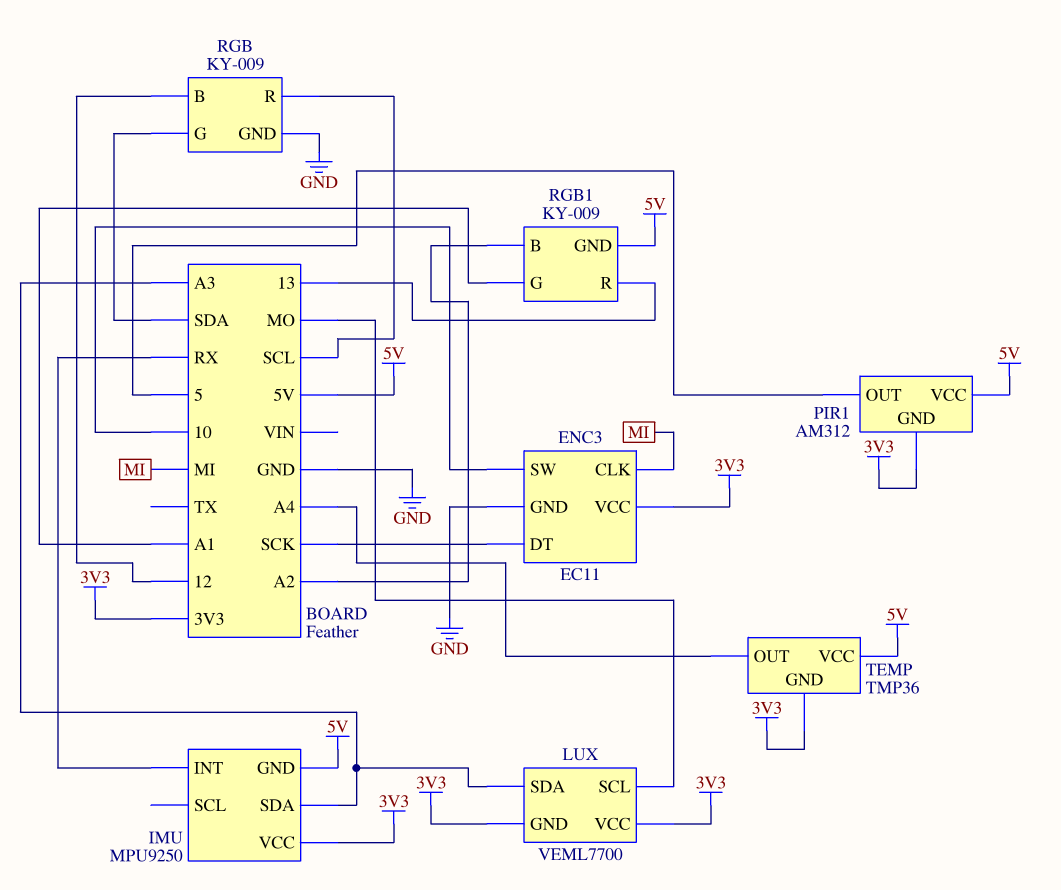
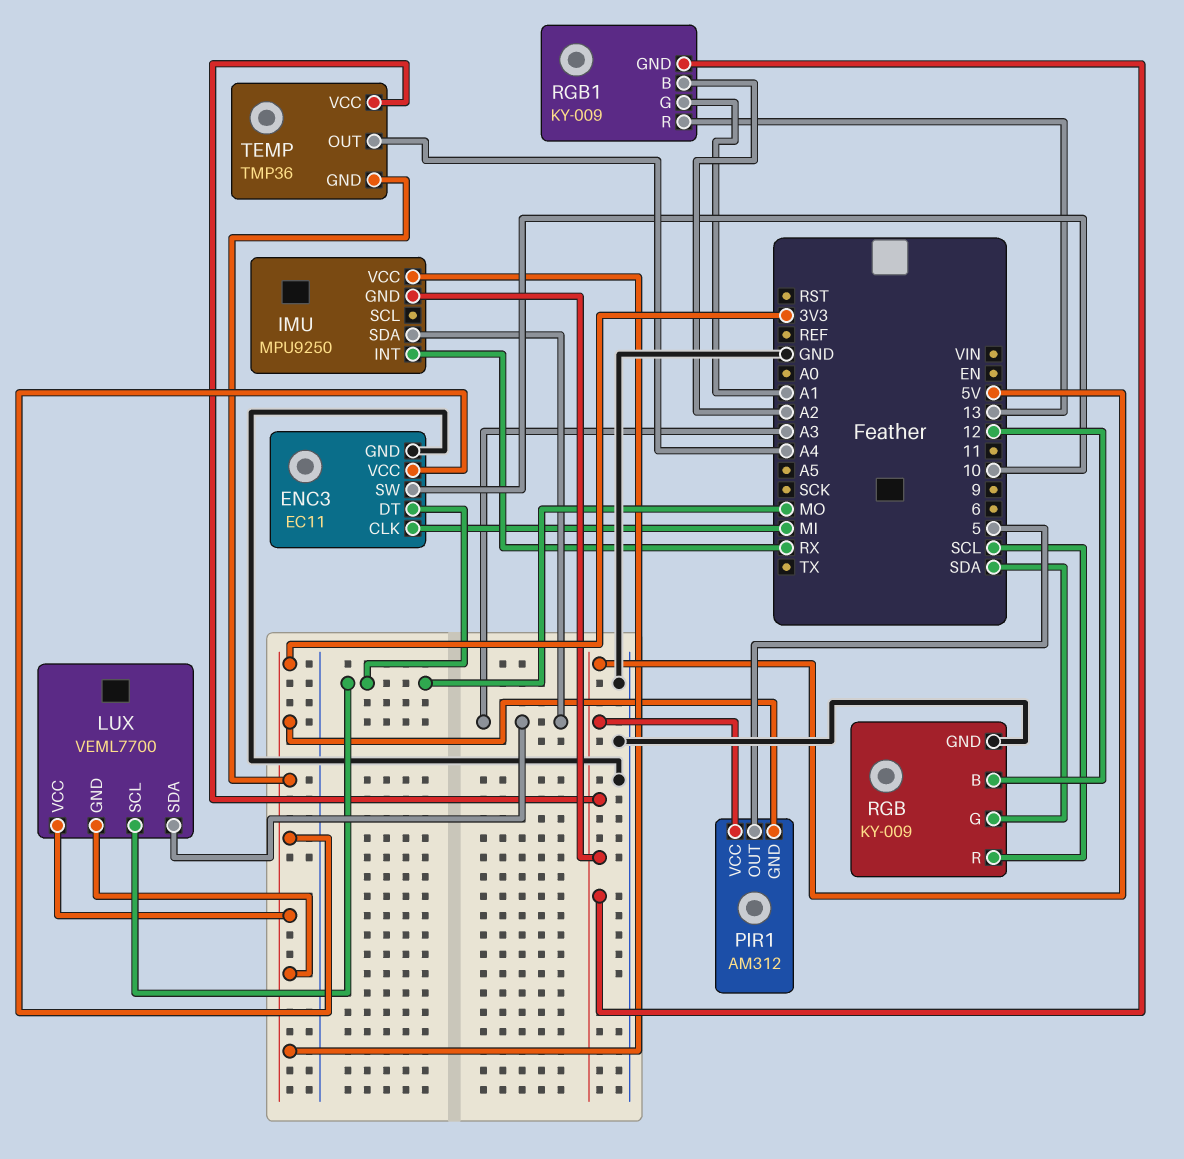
ENC3 pin DT: SCK -> MO

